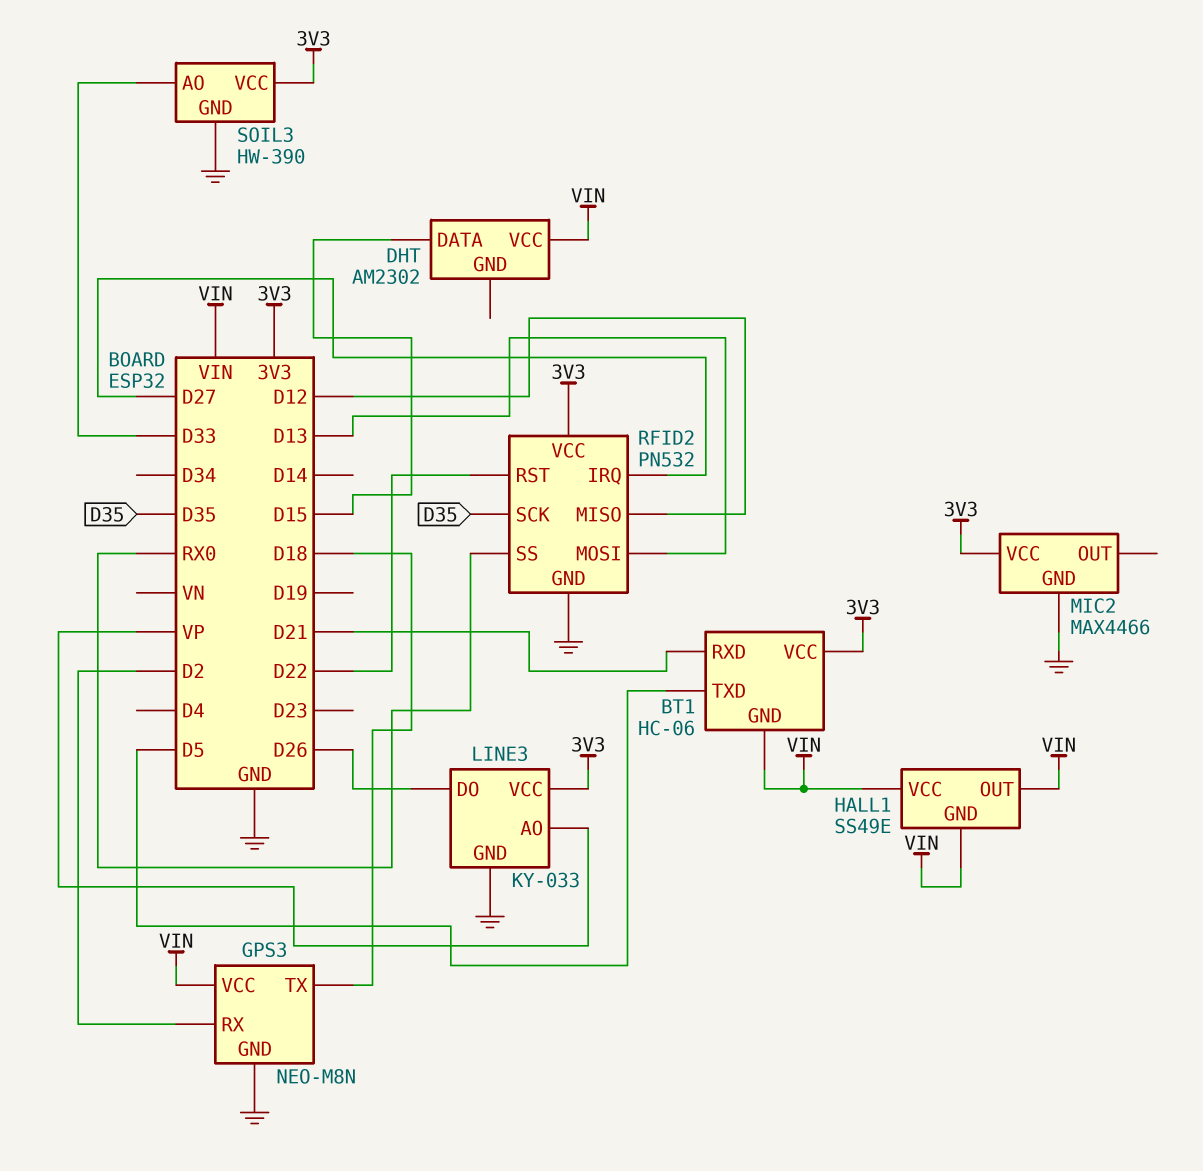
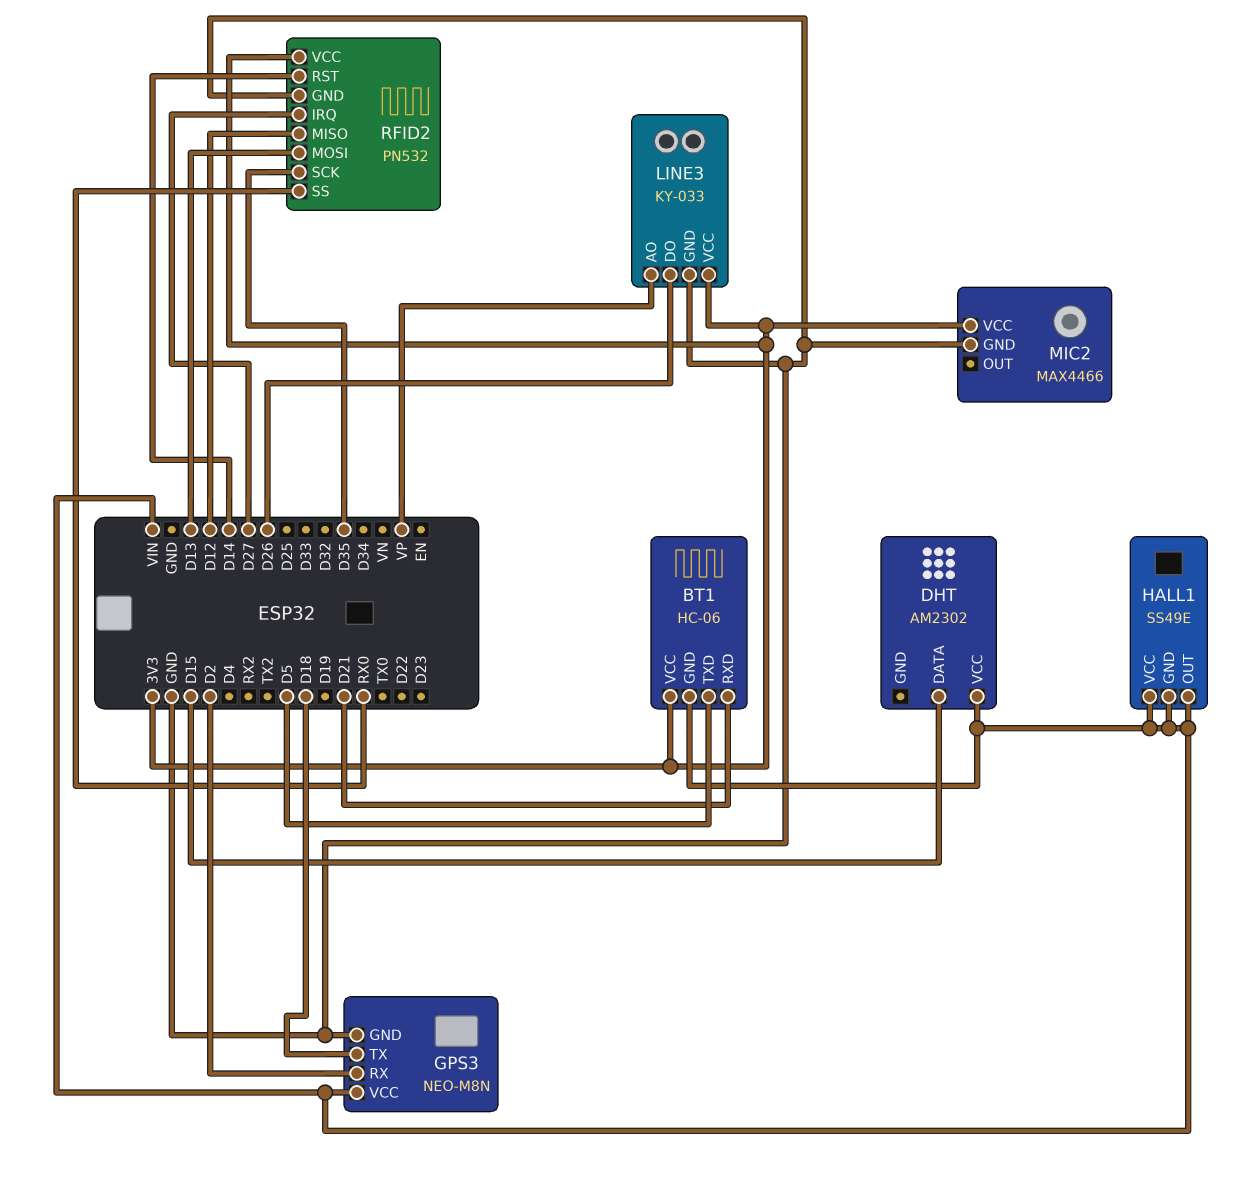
RFID2 pin RST: D22 -> D14
SOIL3: HW-390 -> none
SOIL3 pin AO: D33 -> none
SOIL3 pin GND: GND -> none
SOIL3 pin VCC: 3V3 -> none

